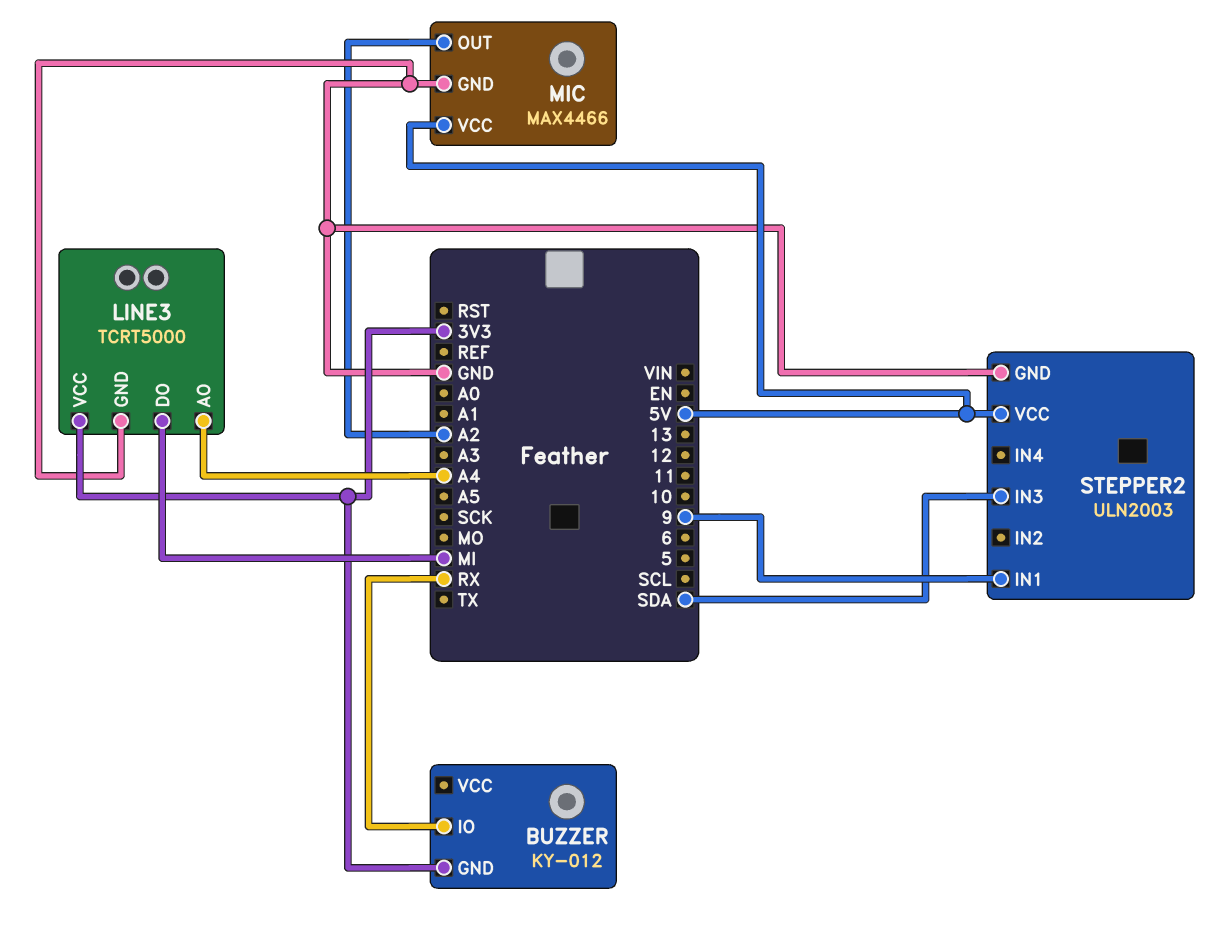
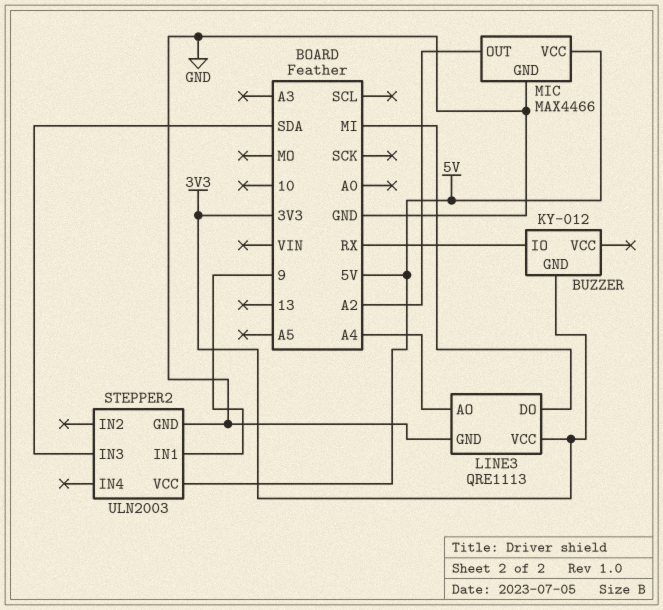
LINE3: TCRT5000 -> QRE1113

